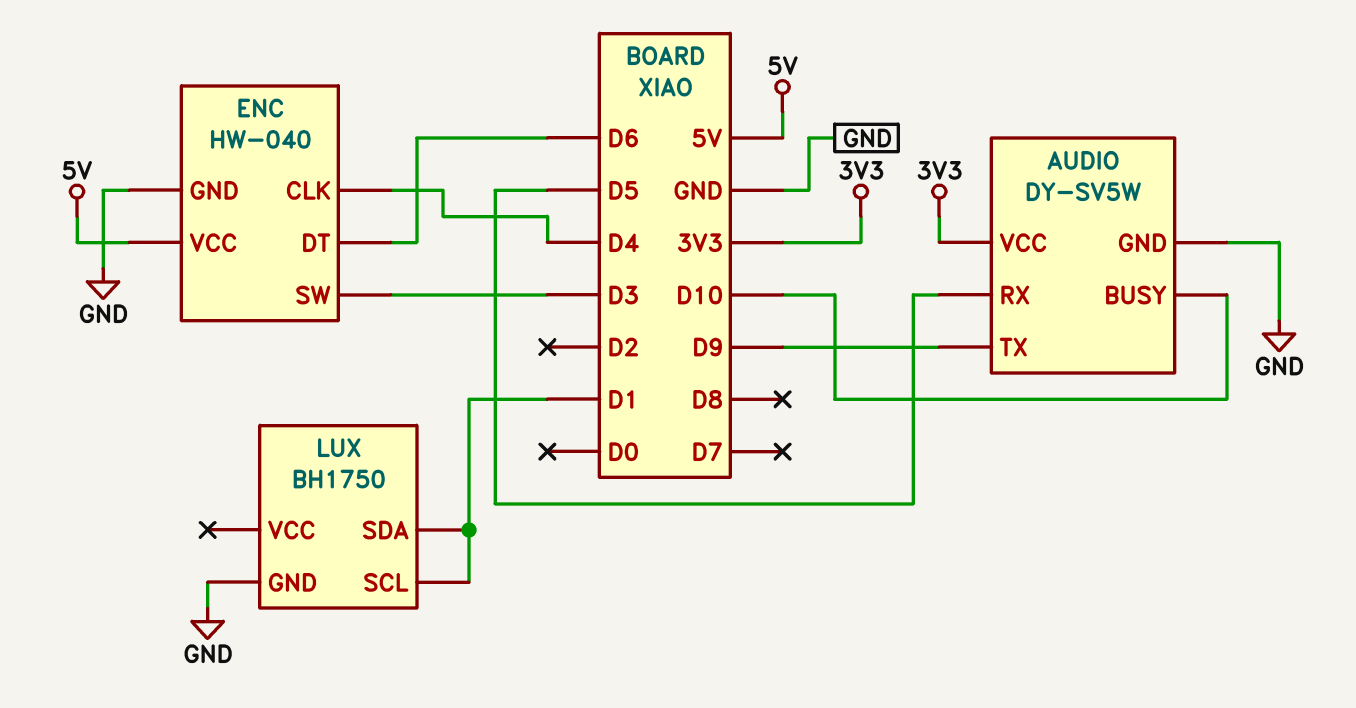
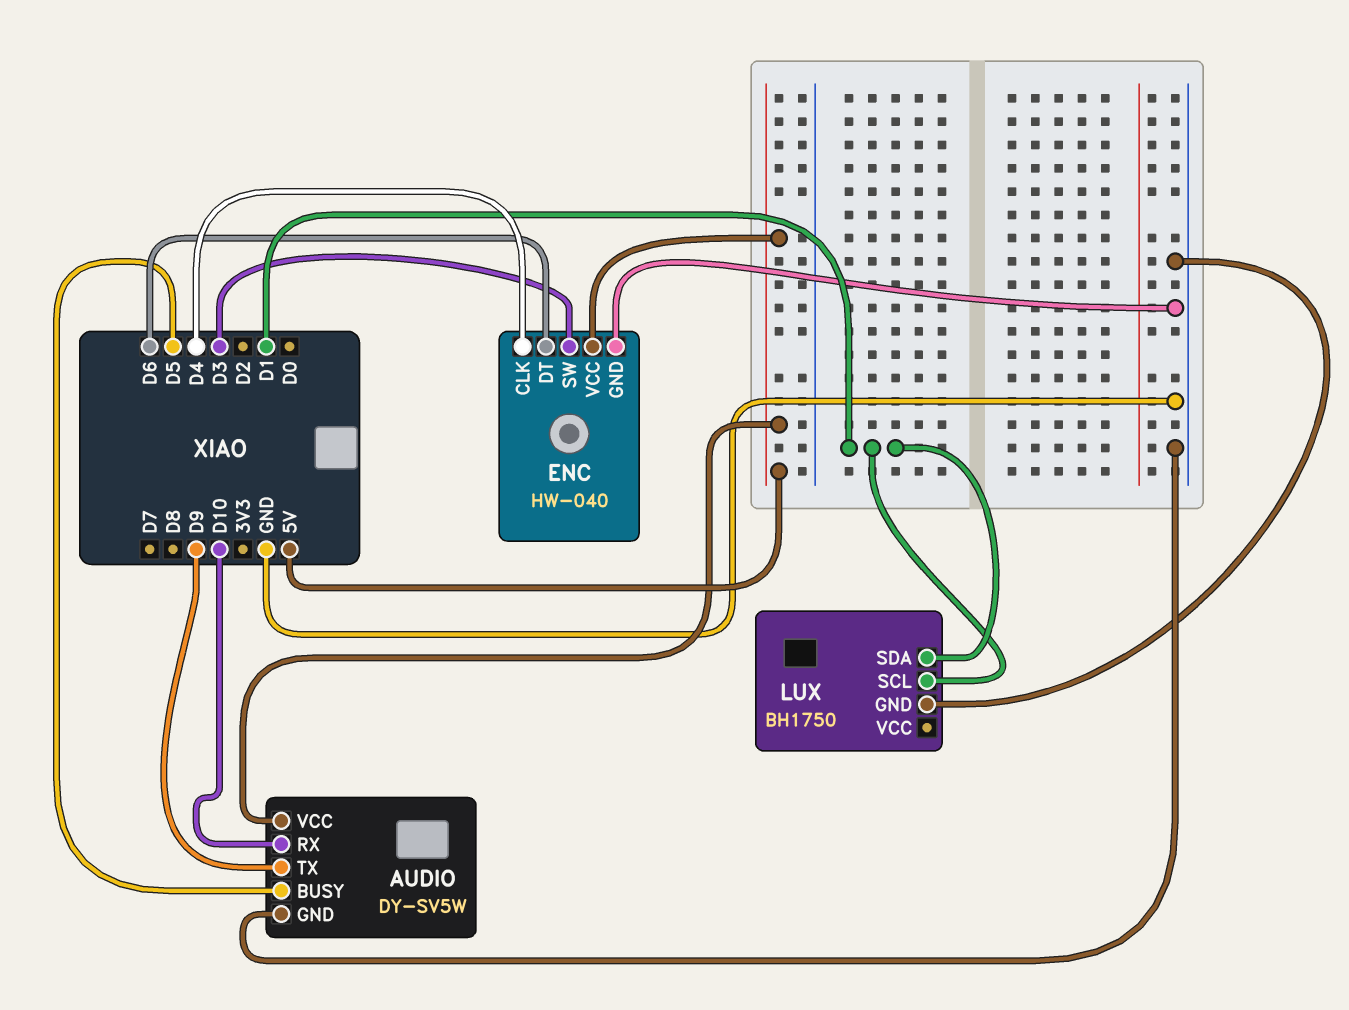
AUDIO pin BUSY: D10 -> D5
AUDIO pin RX: D5 -> D10
AUDIO pin VCC: 3V3 -> 5V

